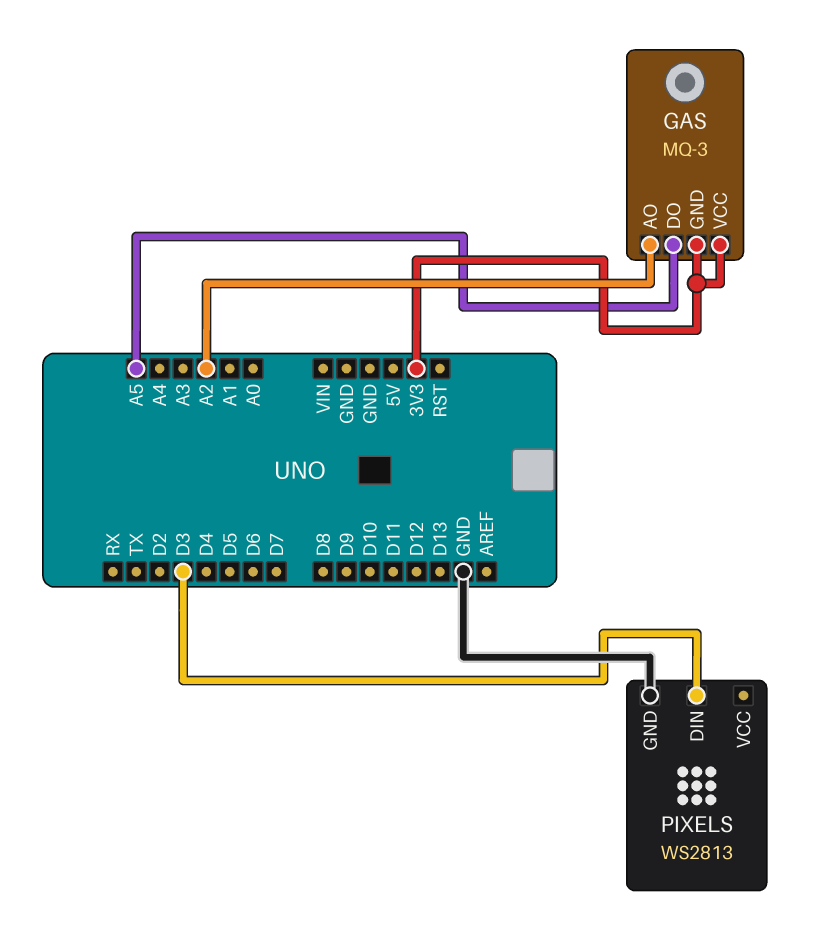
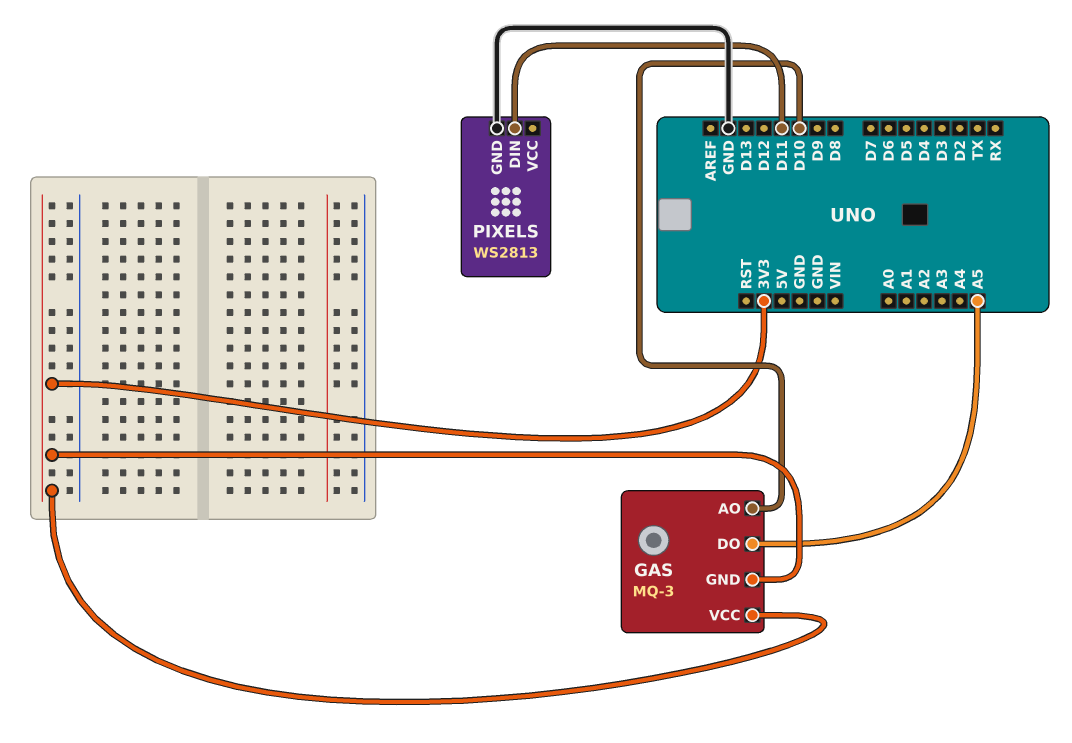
GAS pin AO: A2 -> D10
PIXELS pin DIN: D3 -> D11

